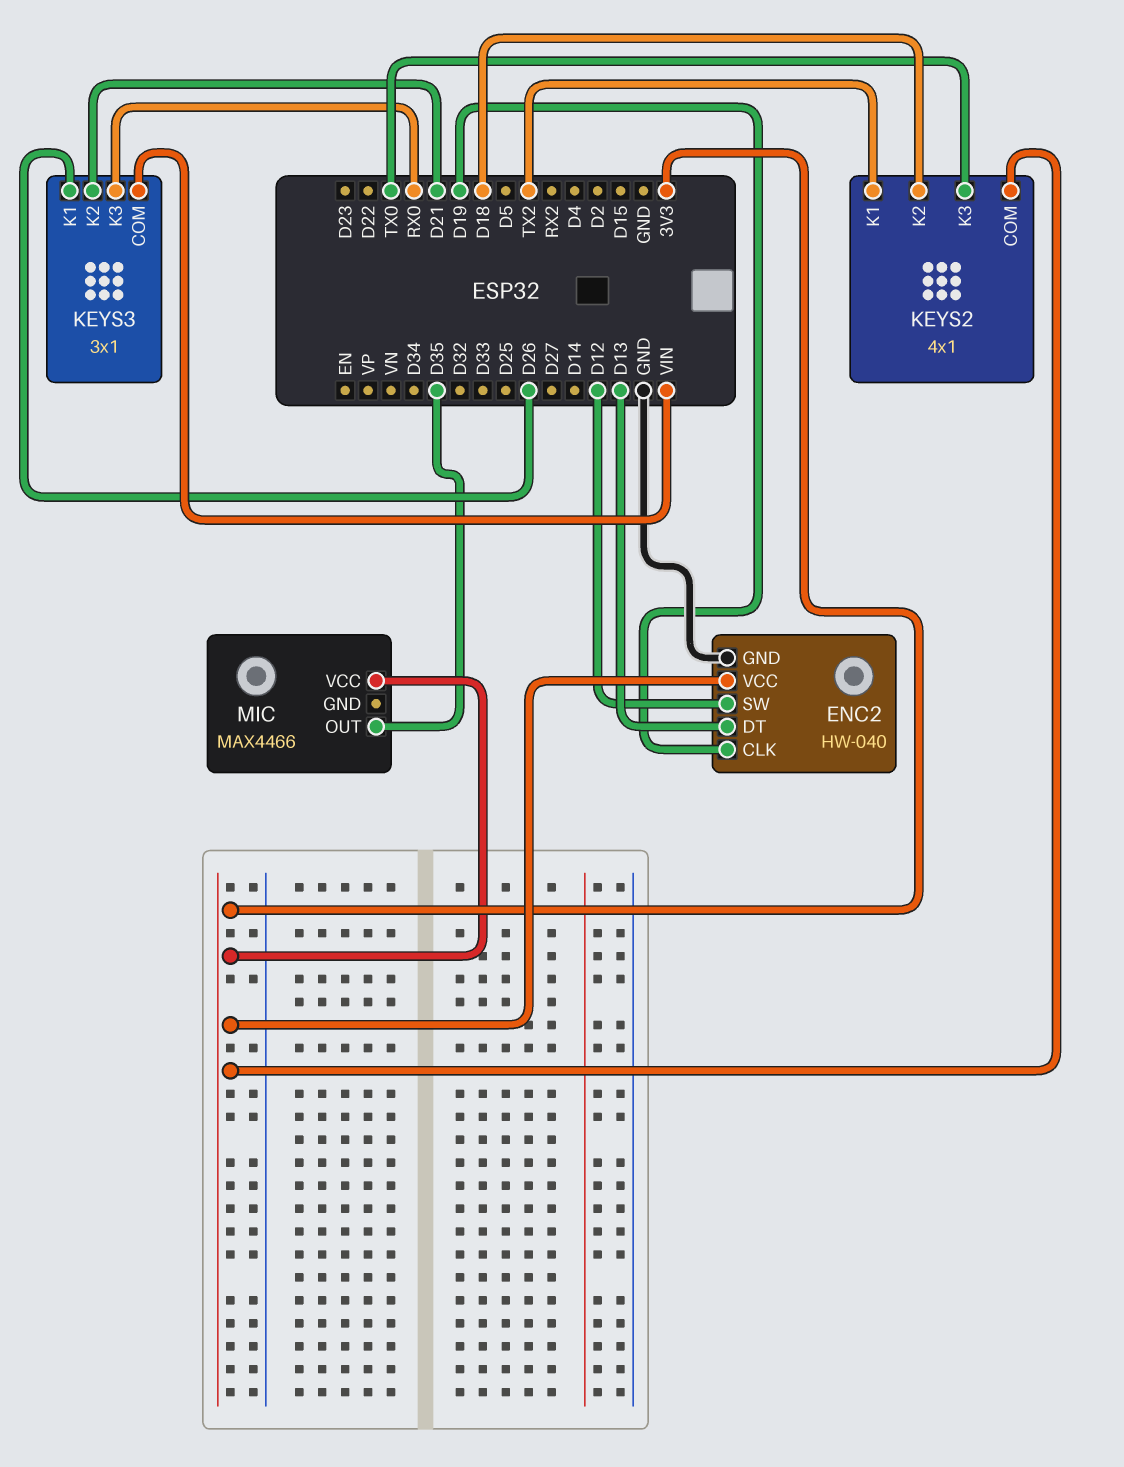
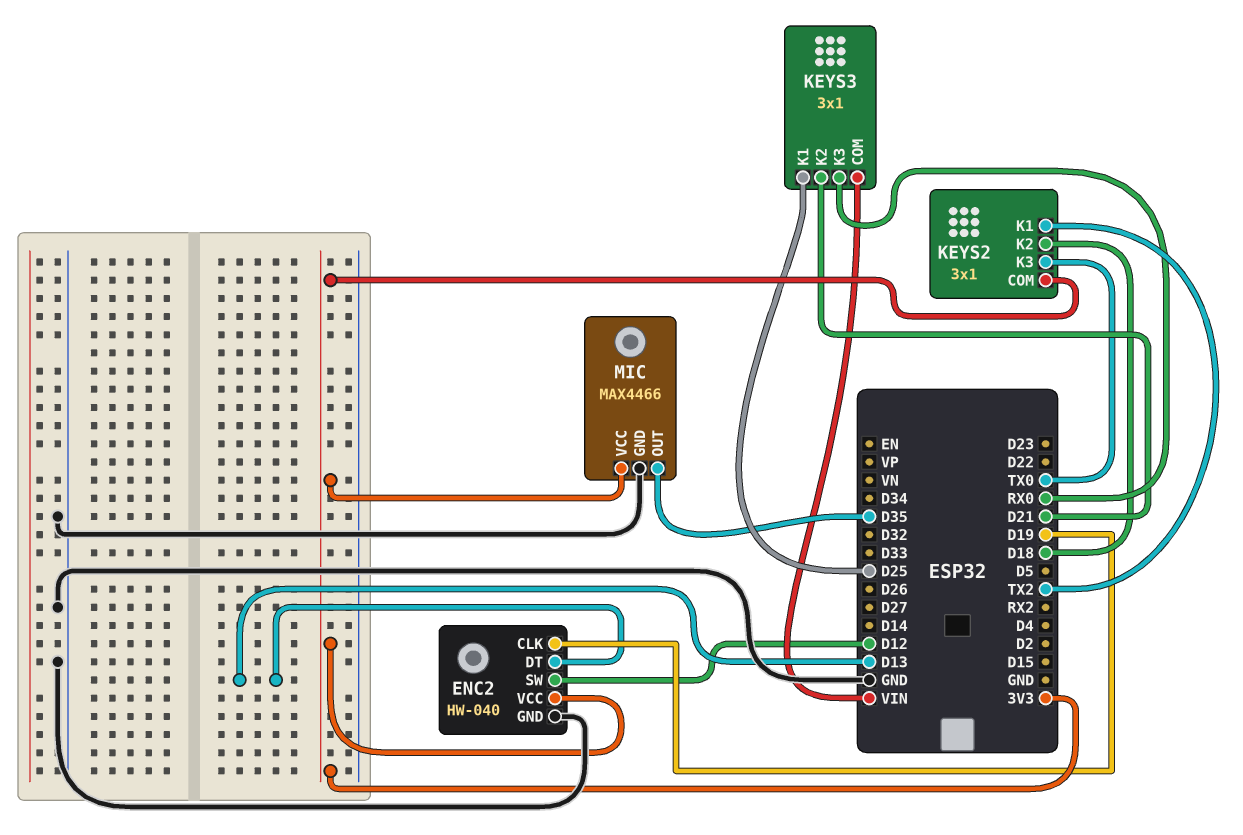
KEYS2: 4x1 -> 3x1
KEYS3 pin K1: D26 -> D25
MIC pin GND: none -> GND

